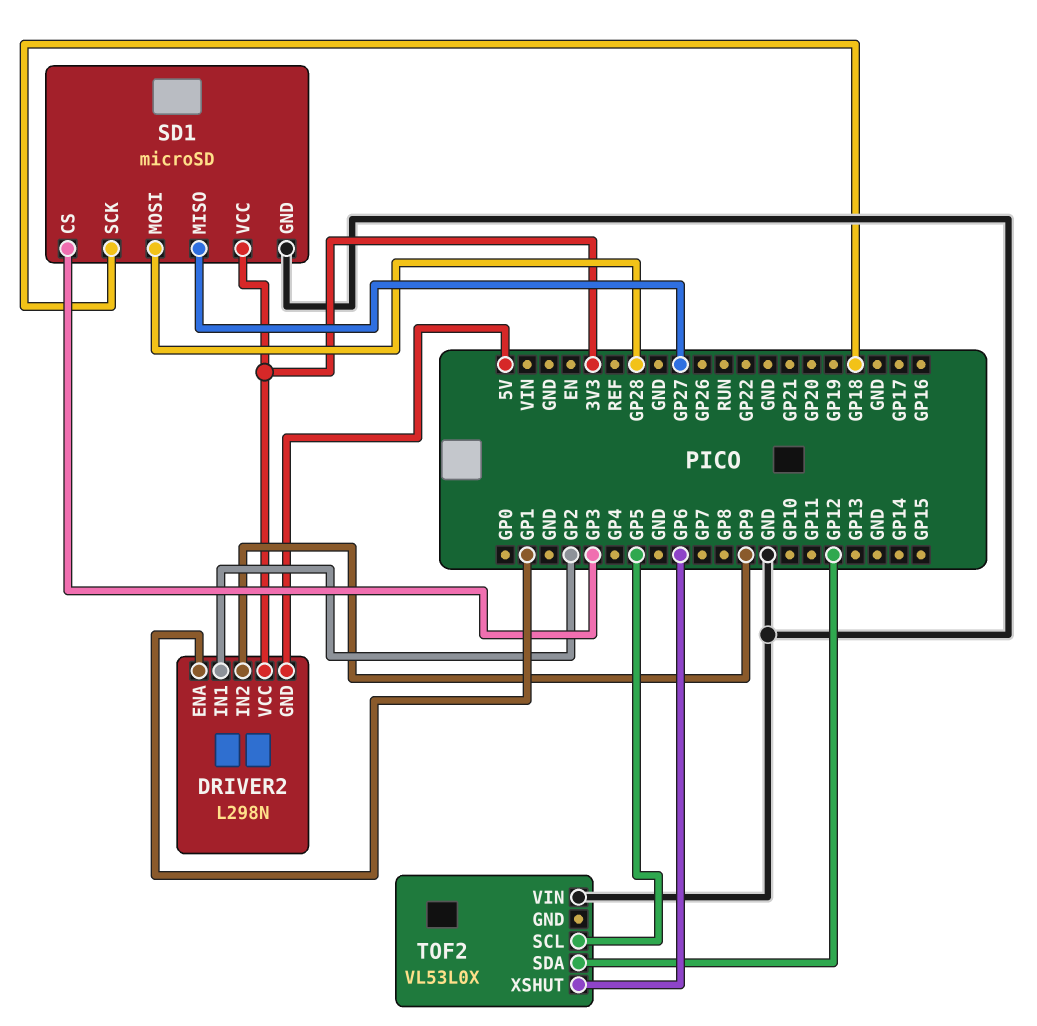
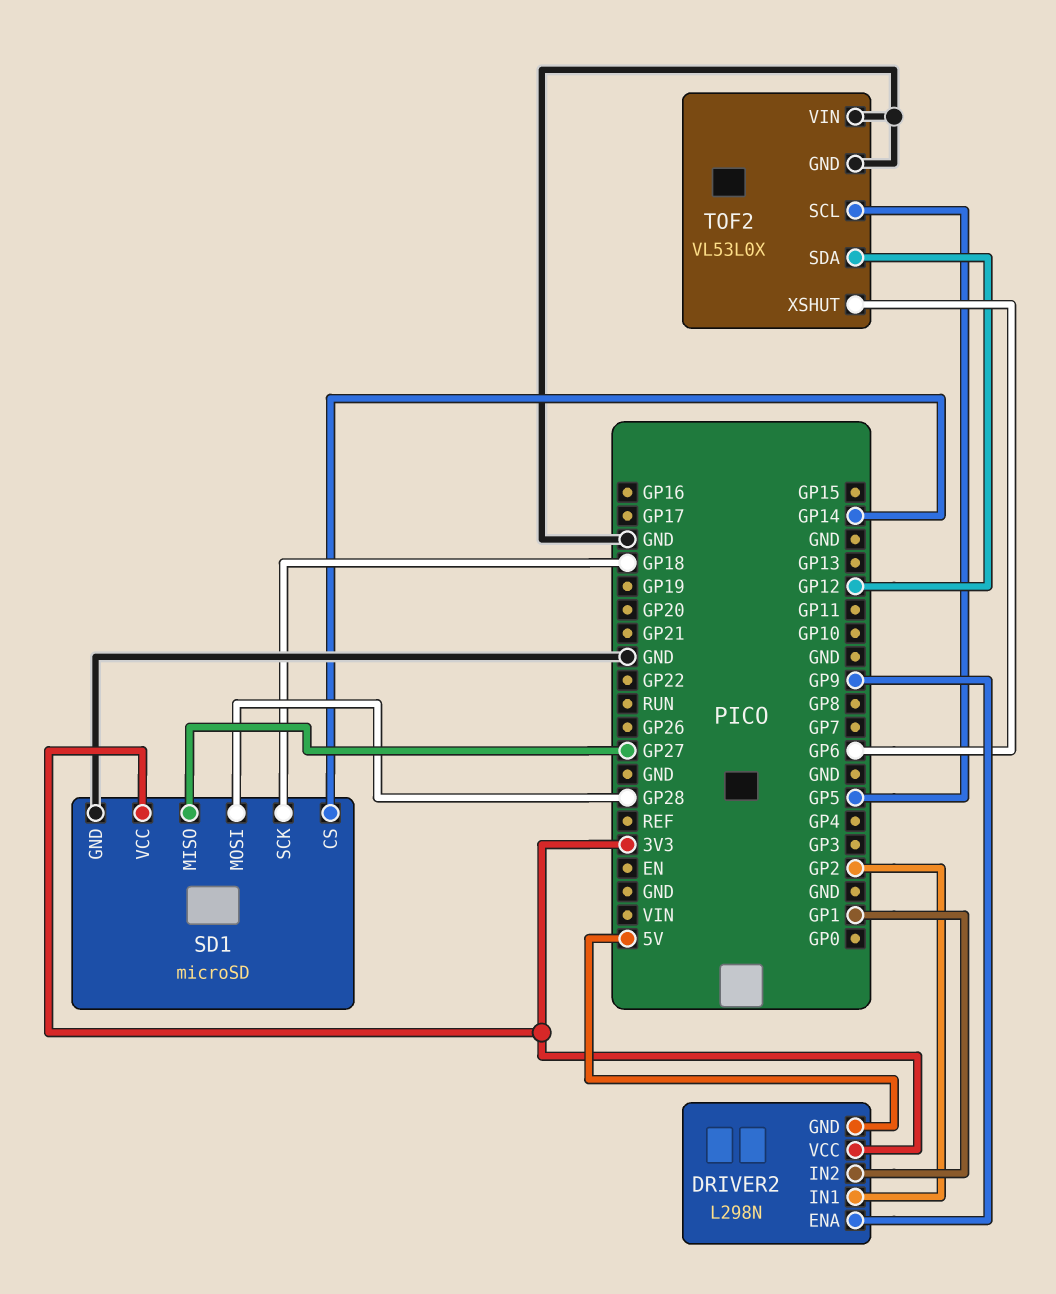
DRIVER2 pin ENA: GP1 -> GP9
DRIVER2 pin IN2: GP9 -> GP1
SD1 pin CS: GP3 -> GP14
TOF2 pin GND: none -> GND

